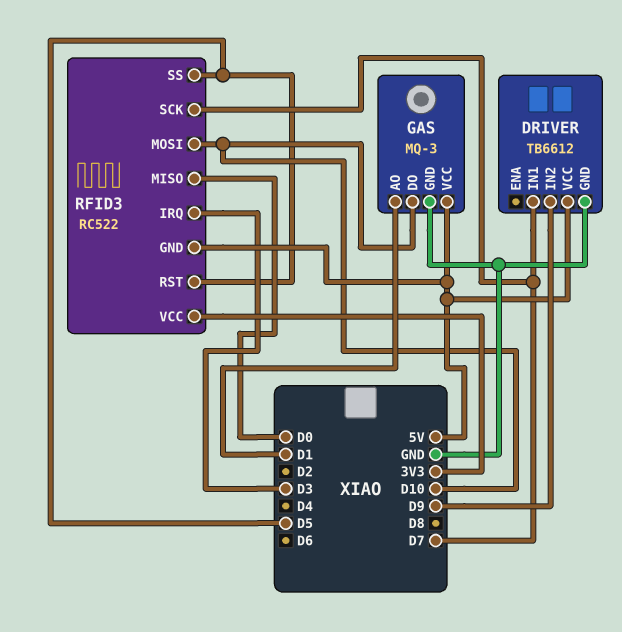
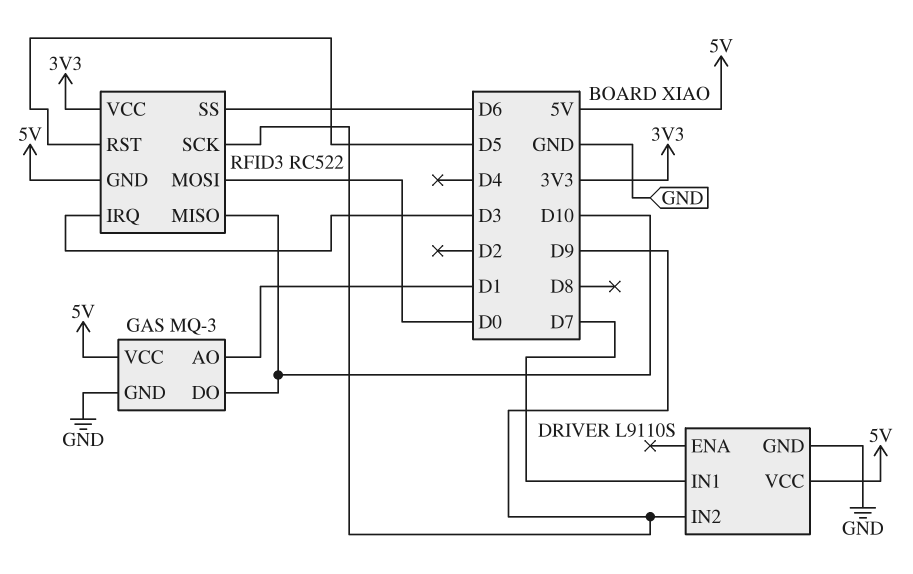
DRIVER: TB6612 -> L9110S
RFID3 pin MISO: D0 -> D10
RFID3 pin MOSI: D10 -> D0
RFID3 pin SCK: D7 -> D9
RFID3 pin SS: D5 -> D6

